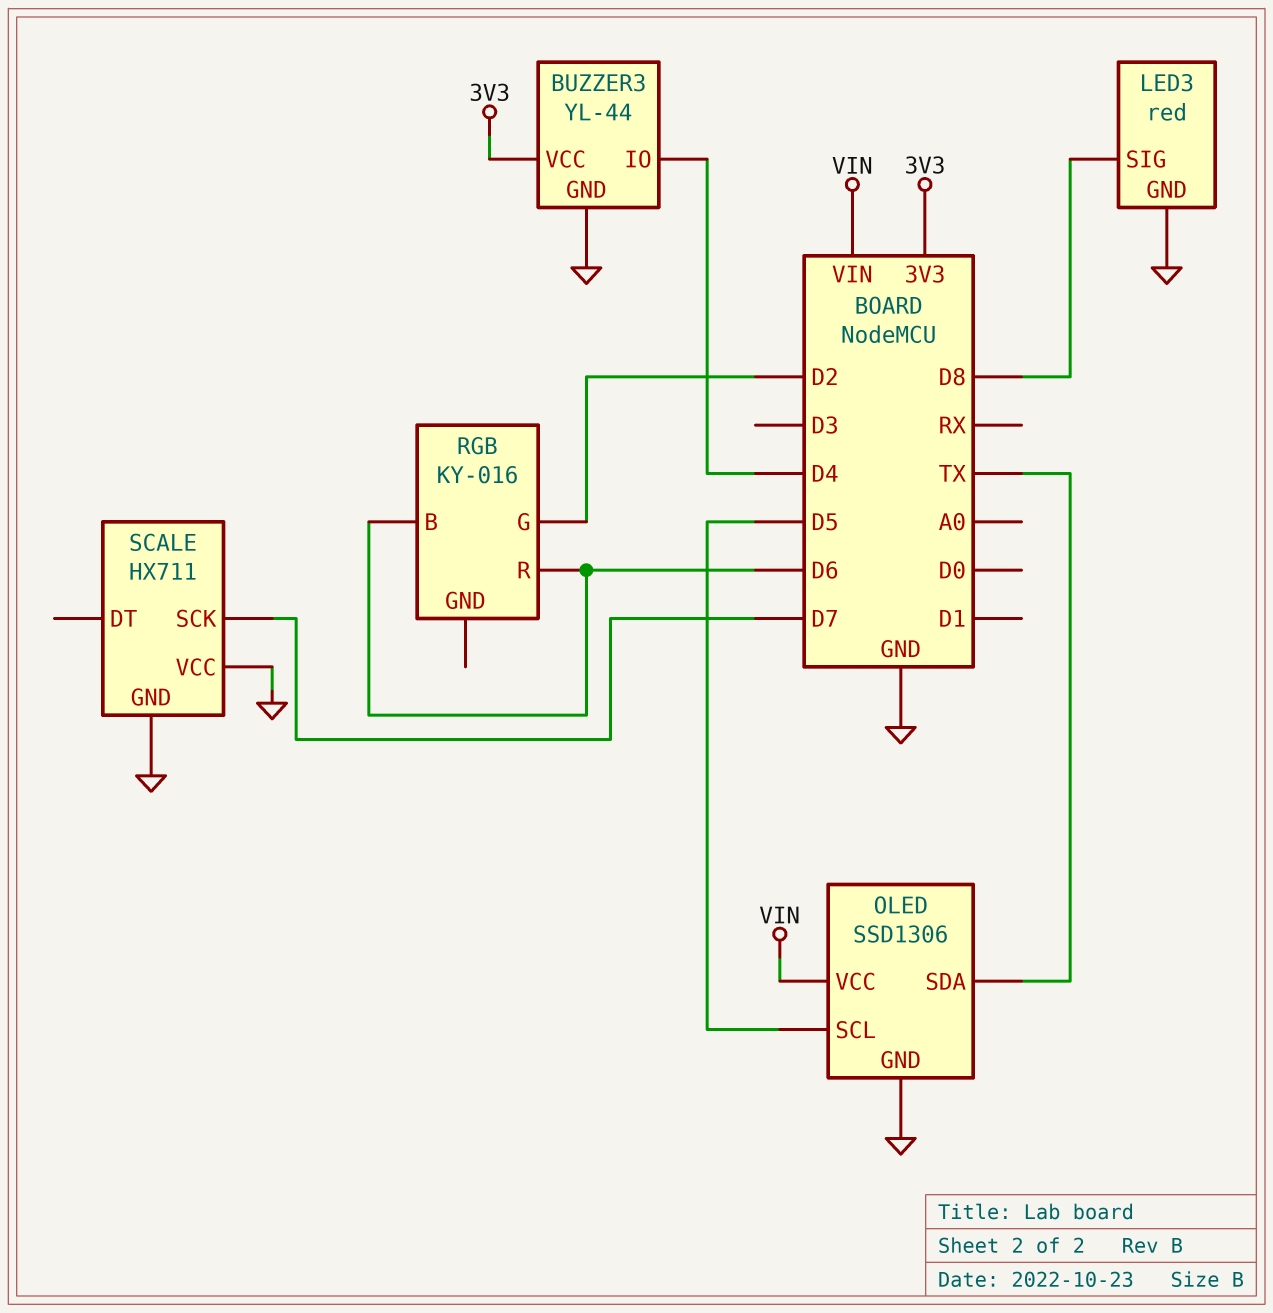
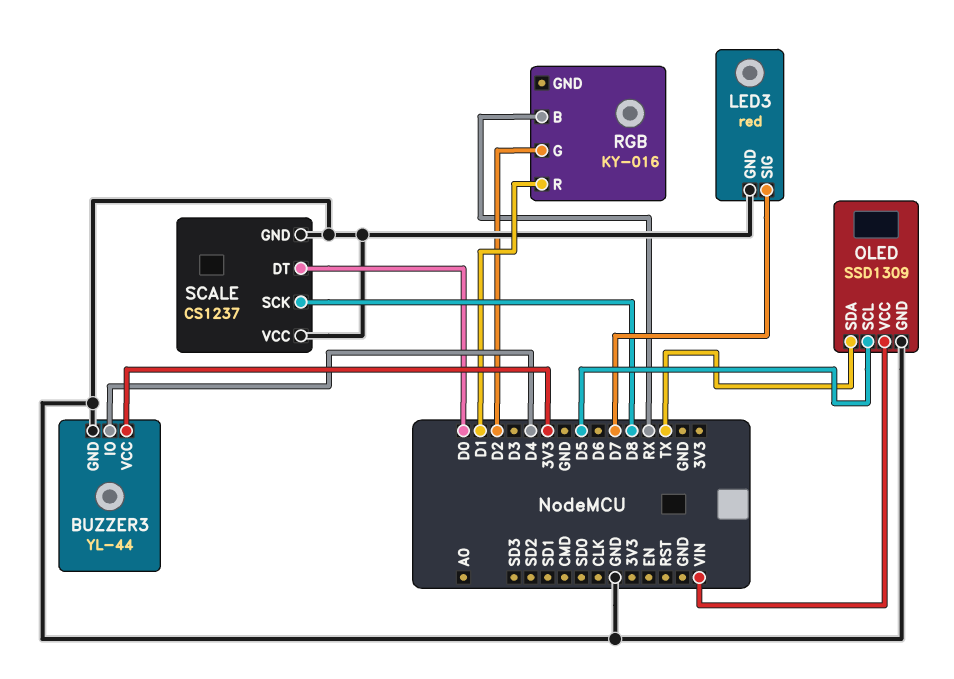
LED3 pin SIG: D8 -> D7
OLED: SSD1306 -> SSD1309
RGB pin B: D6 -> RX
RGB pin R: D6 -> D1
SCALE: HX711 -> CS1237
SCALE pin DT: none -> D0
SCALE pin SCK: D7 -> D8

